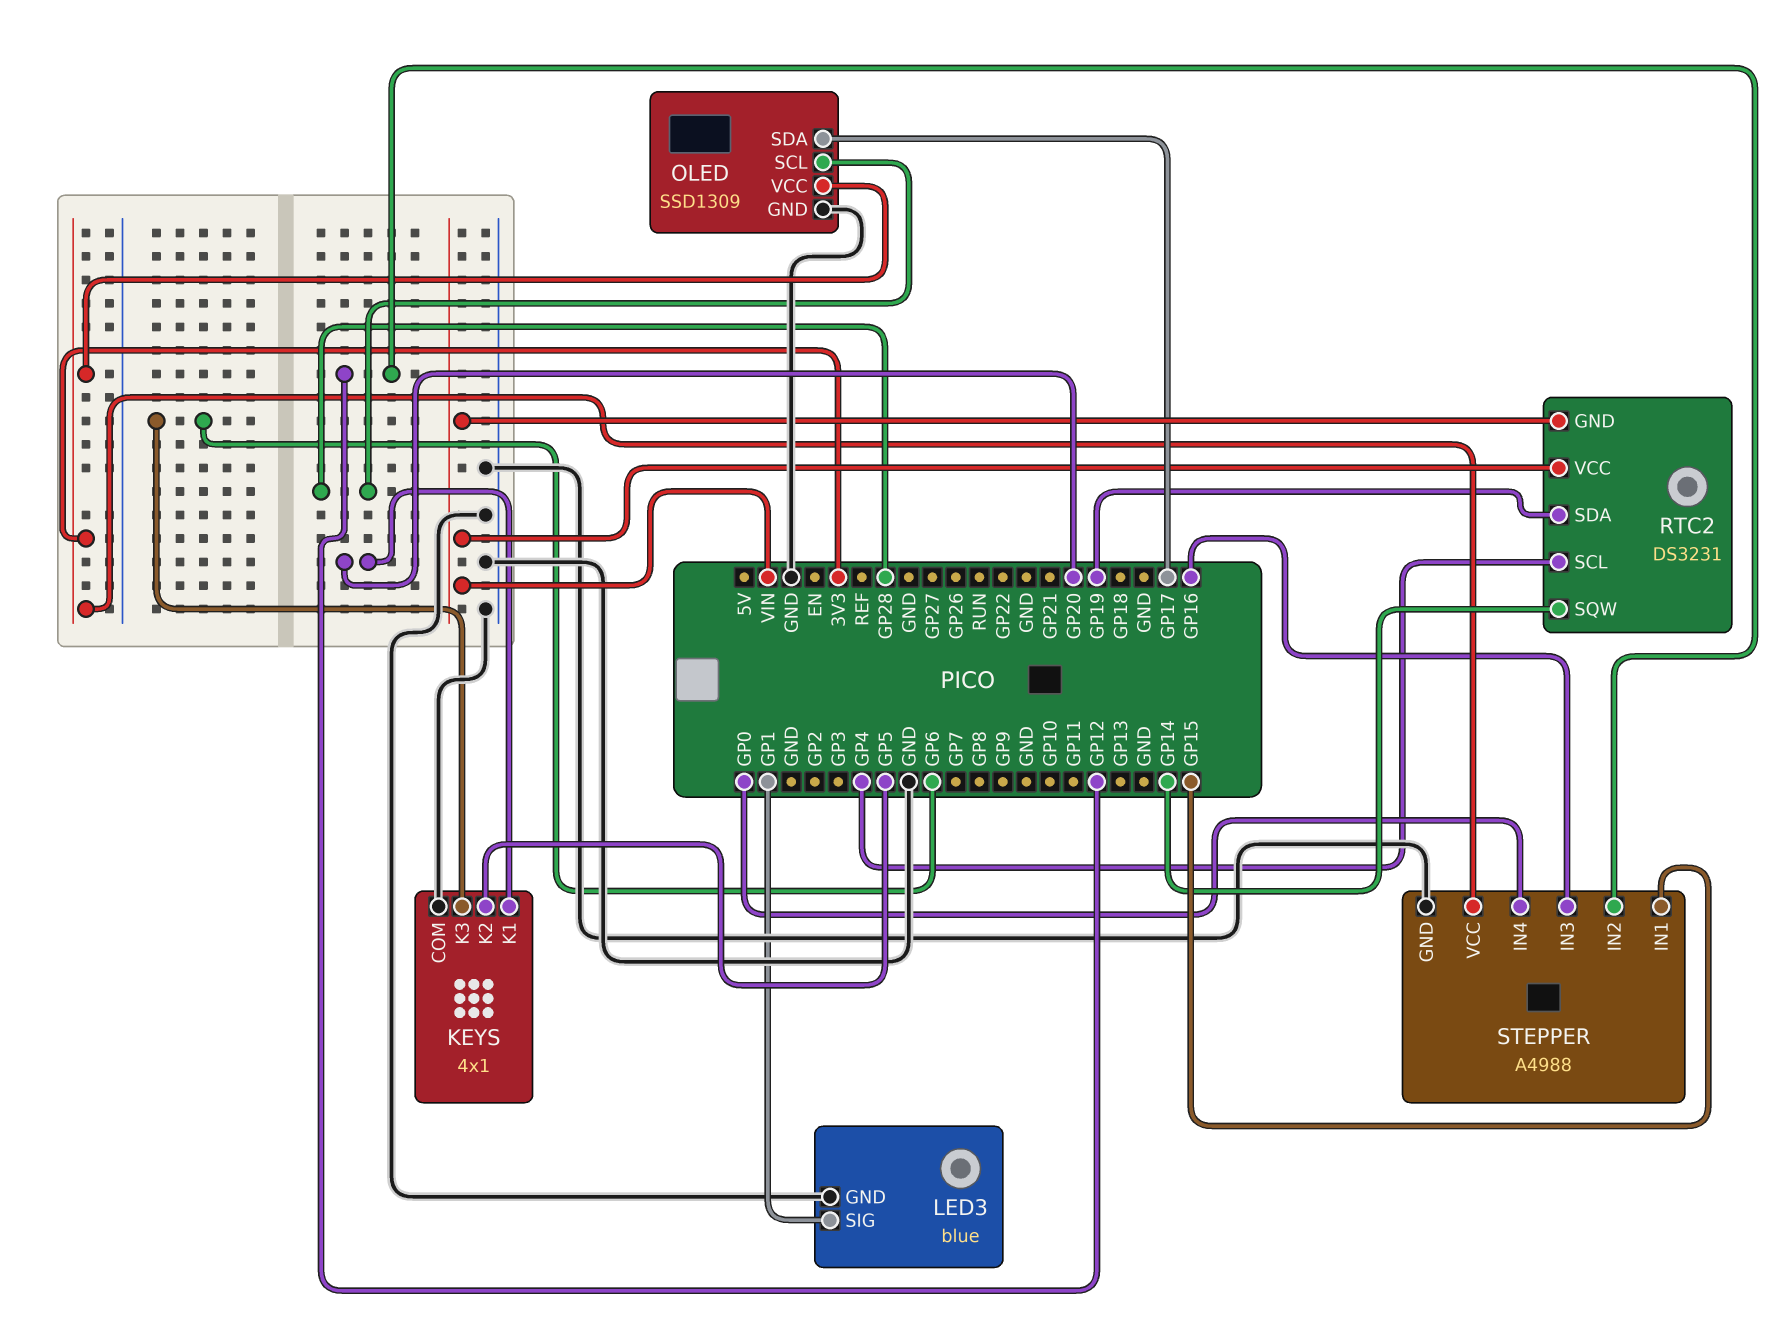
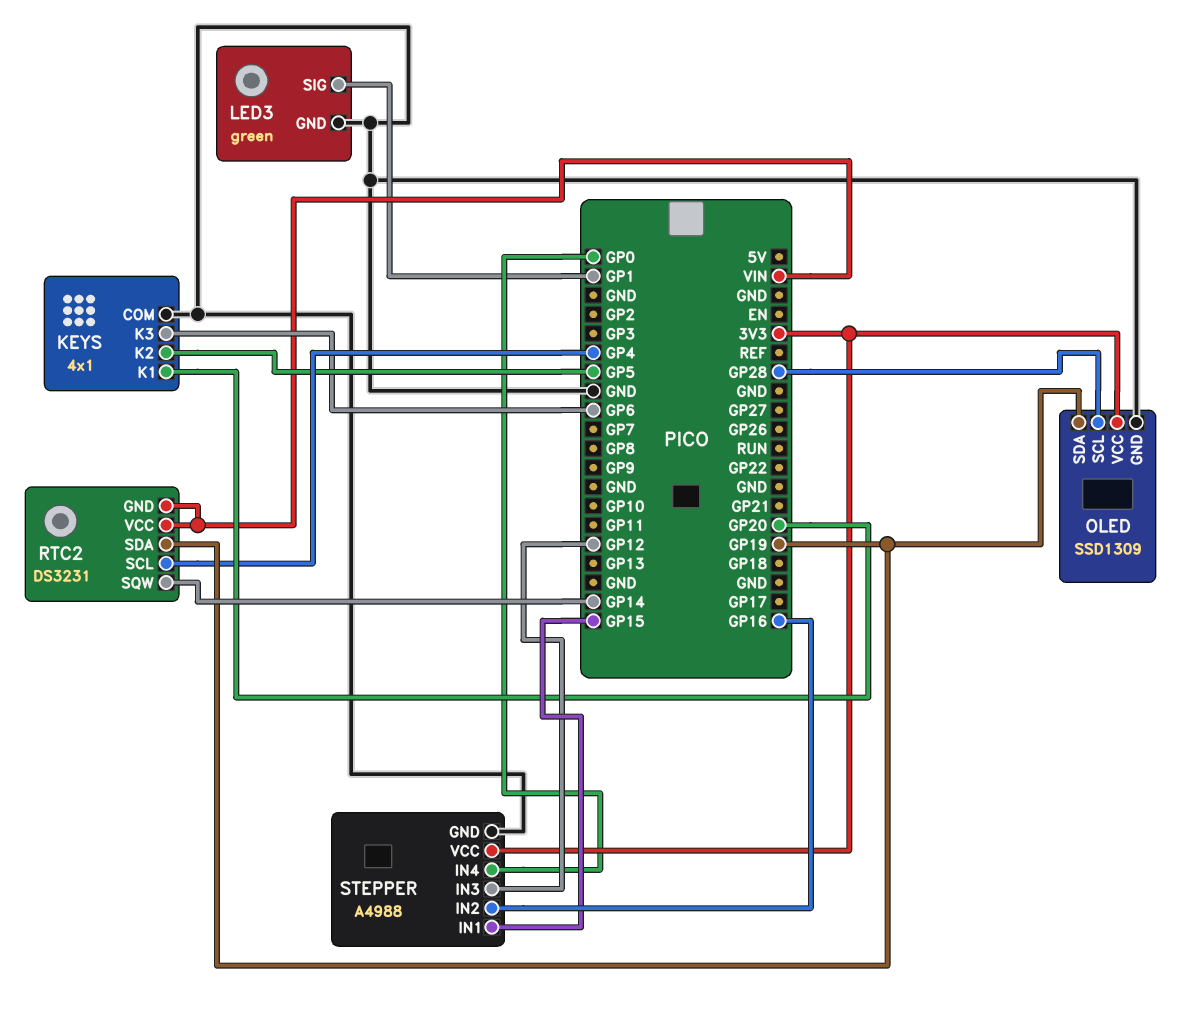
LED3: blue -> green
OLED pin SDA: GP17 -> GP19
STEPPER pin IN2: GP12 -> GP16
STEPPER pin IN3: GP16 -> GP12

